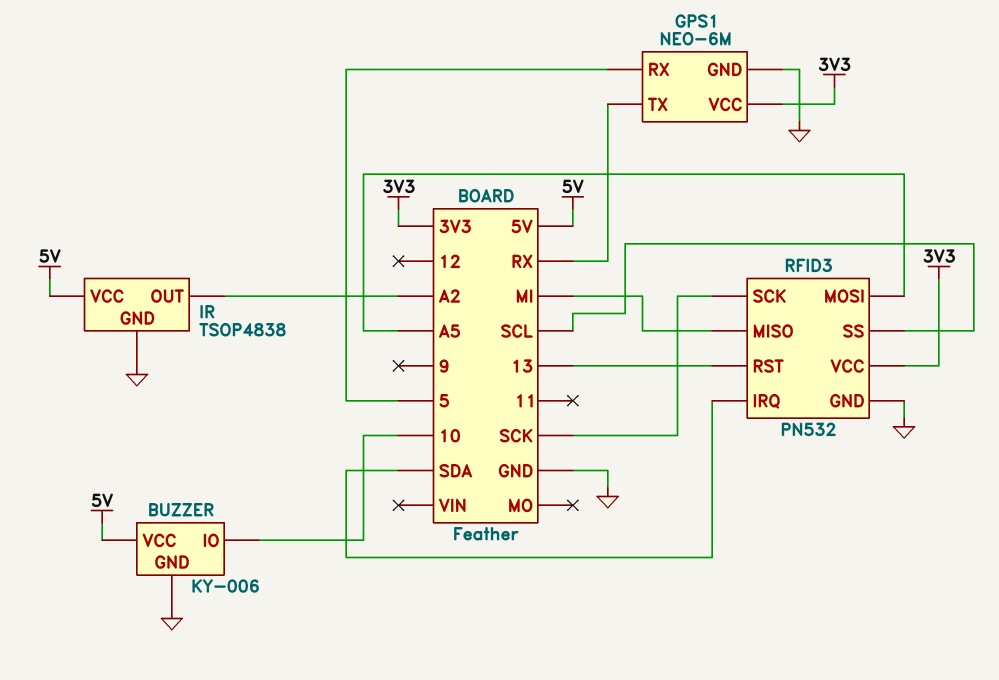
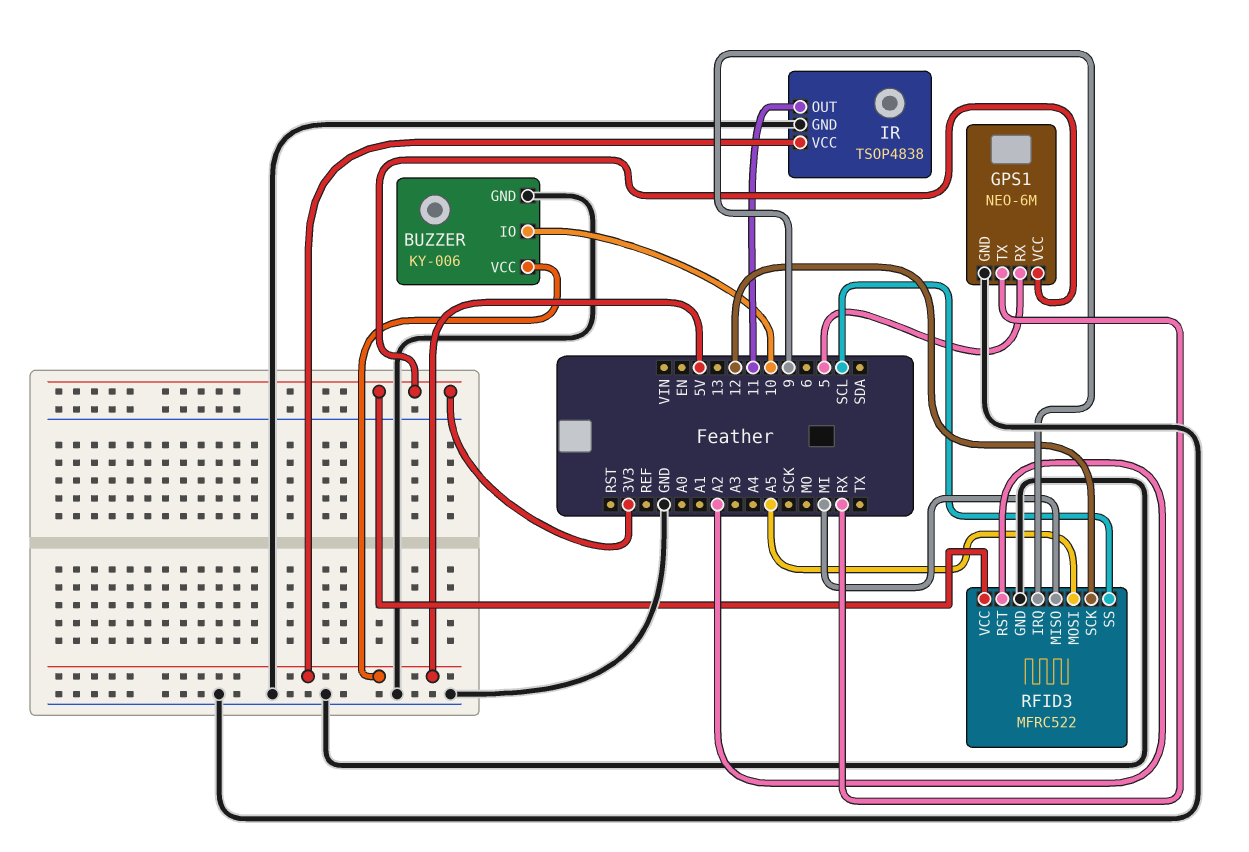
IR pin OUT: A2 -> 11
RFID3: PN532 -> MFRC522
RFID3 pin IRQ: SDA -> 9
RFID3 pin RST: 13 -> A2
RFID3 pin SCK: SCK -> 12

